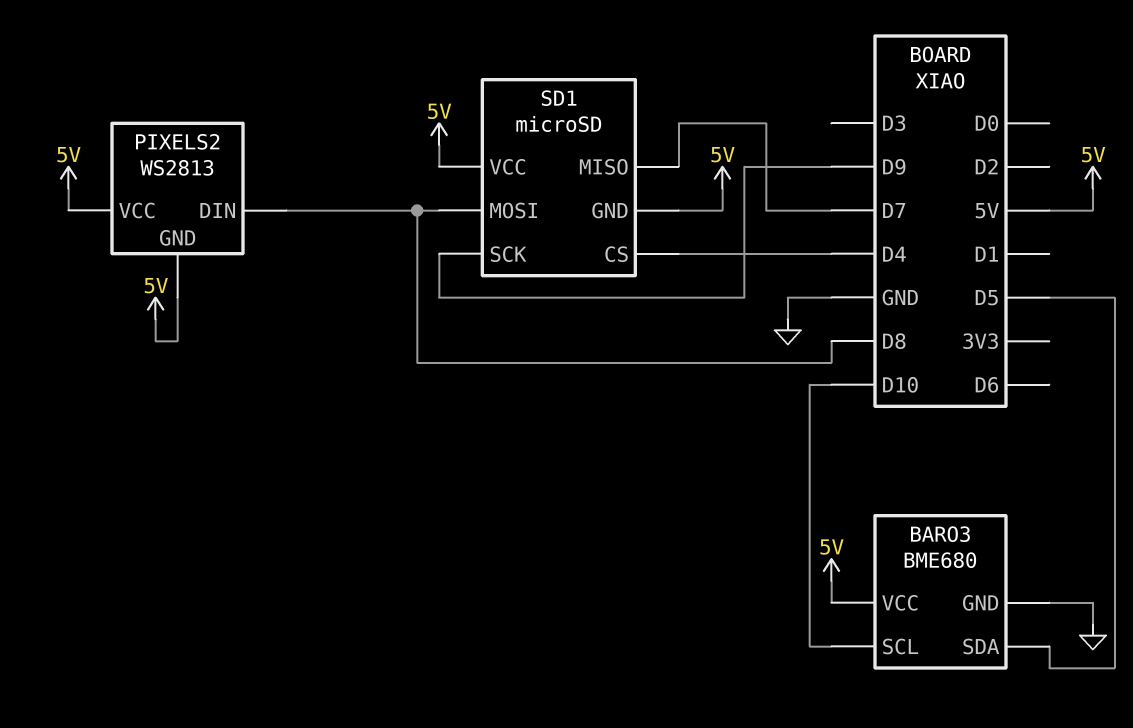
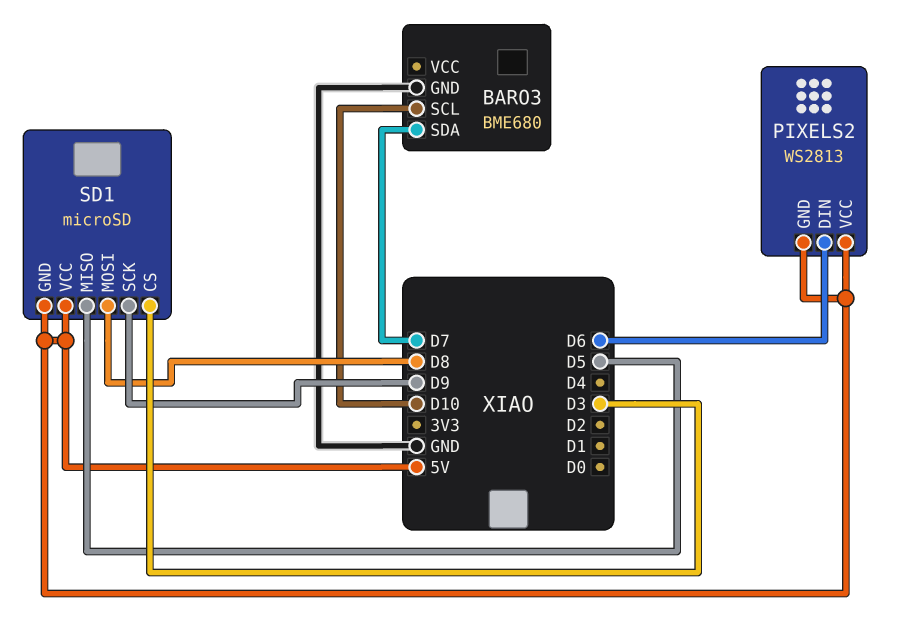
BARO3 pin SDA: D5 -> D7
BARO3 pin VCC: 5V -> none
PIXELS2 pin DIN: D8 -> D6
SD1 pin CS: D4 -> D3
SD1 pin MISO: D7 -> D5

